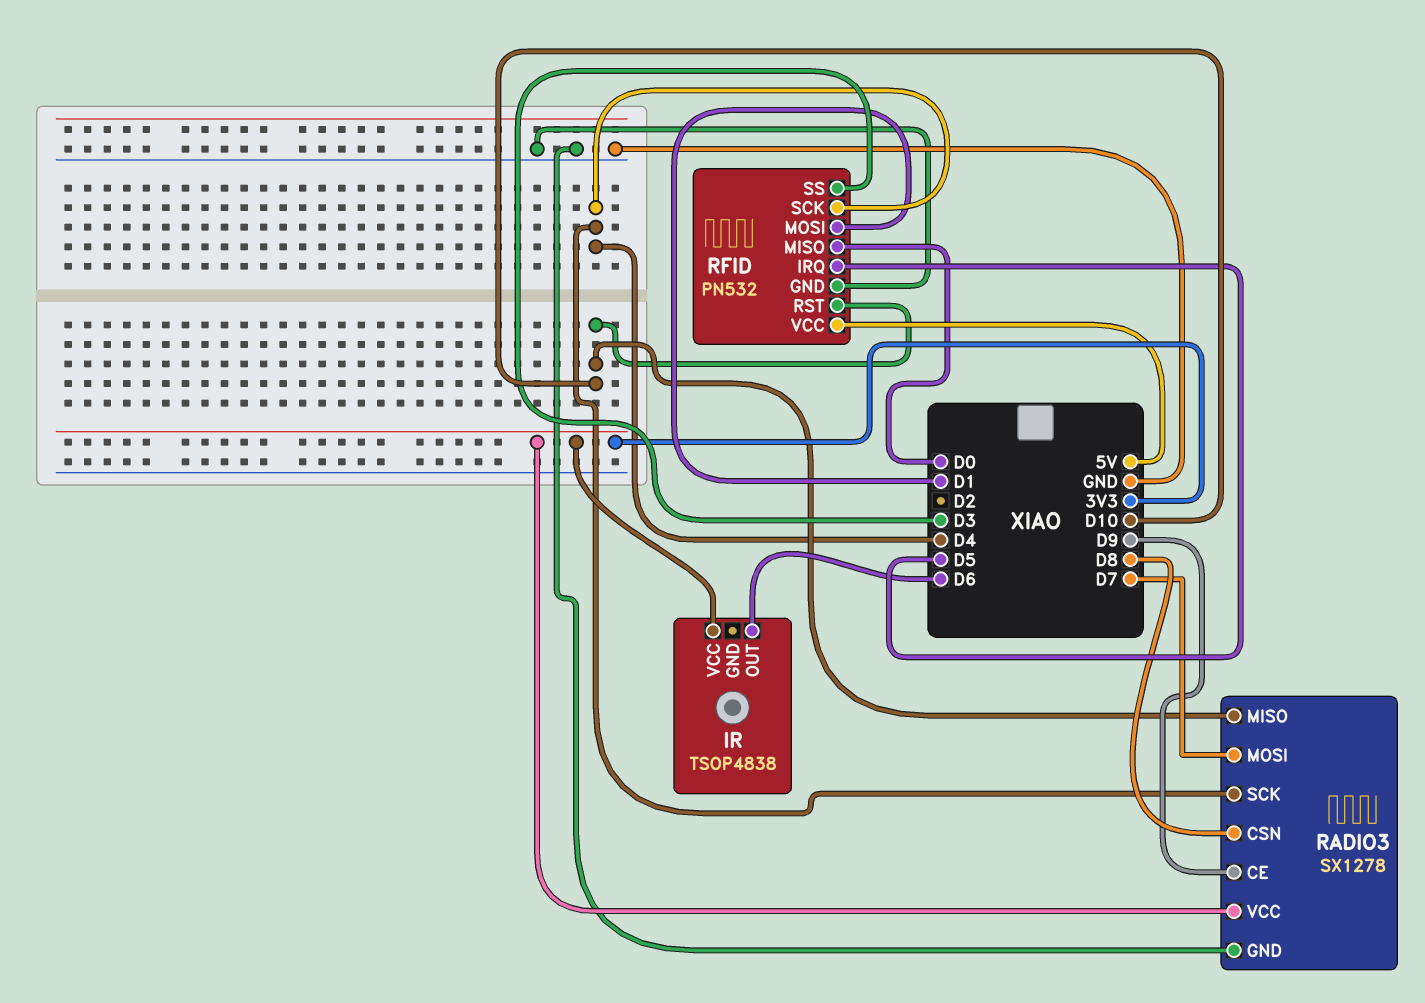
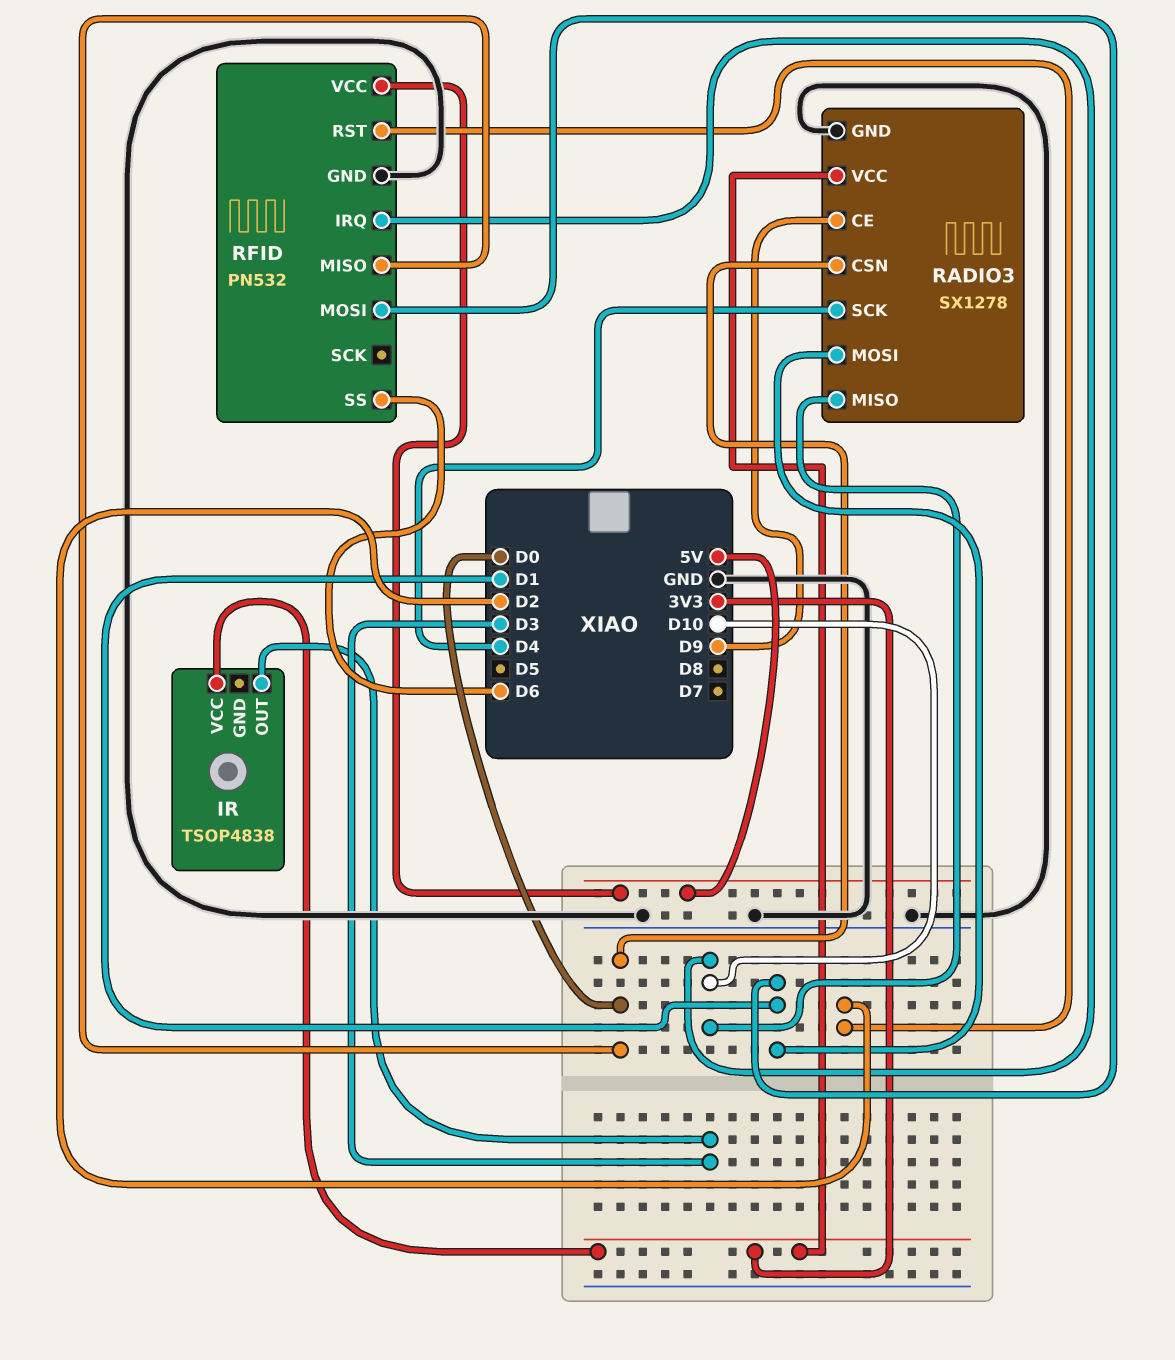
IR pin OUT: D6 -> D3
RADIO3 pin CSN: D8 -> D0
RADIO3 pin MOSI: D7 -> D1
RFID pin IRQ: D5 -> D10
RFID pin RST: D10 -> D2
RFID pin SCK: D4 -> none
RFID pin SS: D3 -> D6

